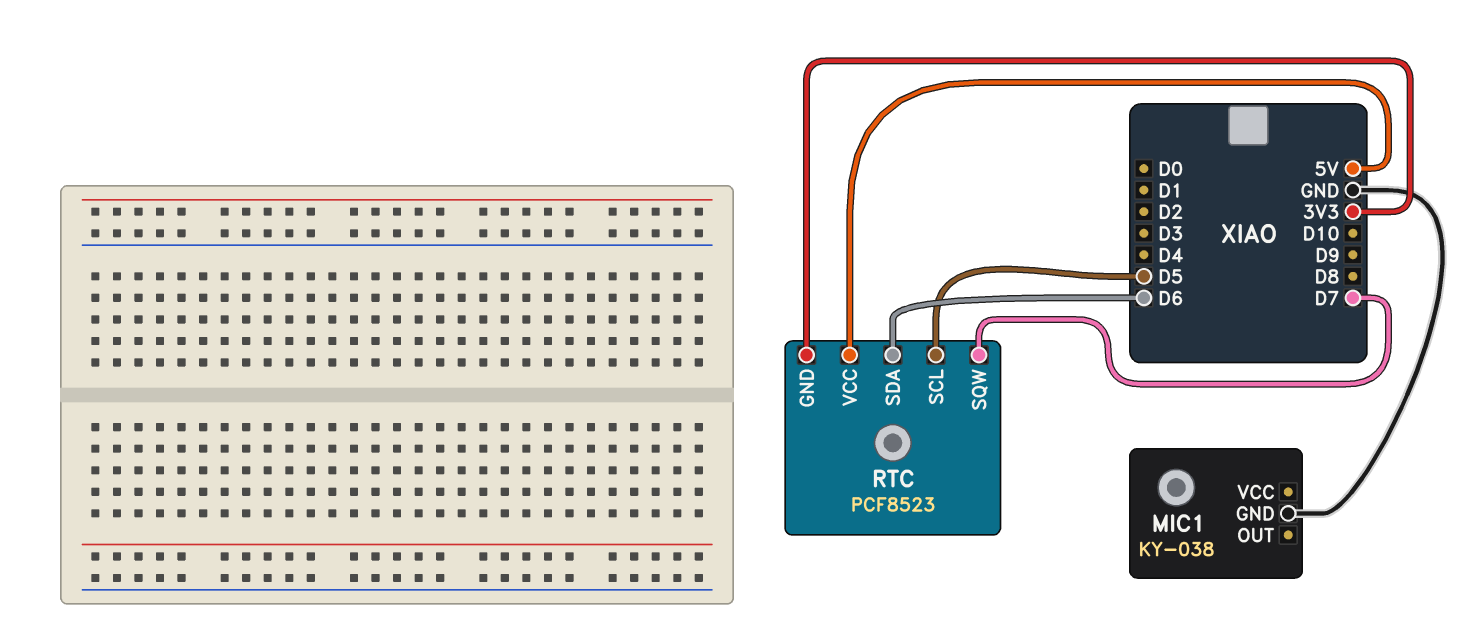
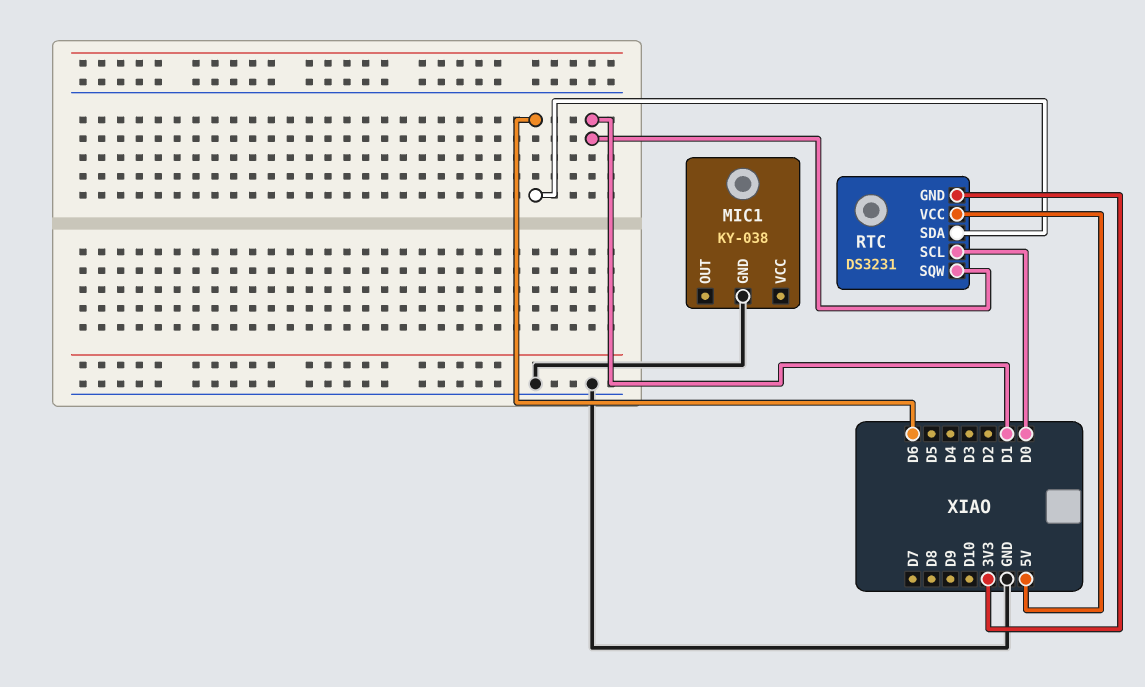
RTC: PCF8523 -> DS3231
RTC pin SCL: D5 -> D0
RTC pin SQW: D7 -> D1

